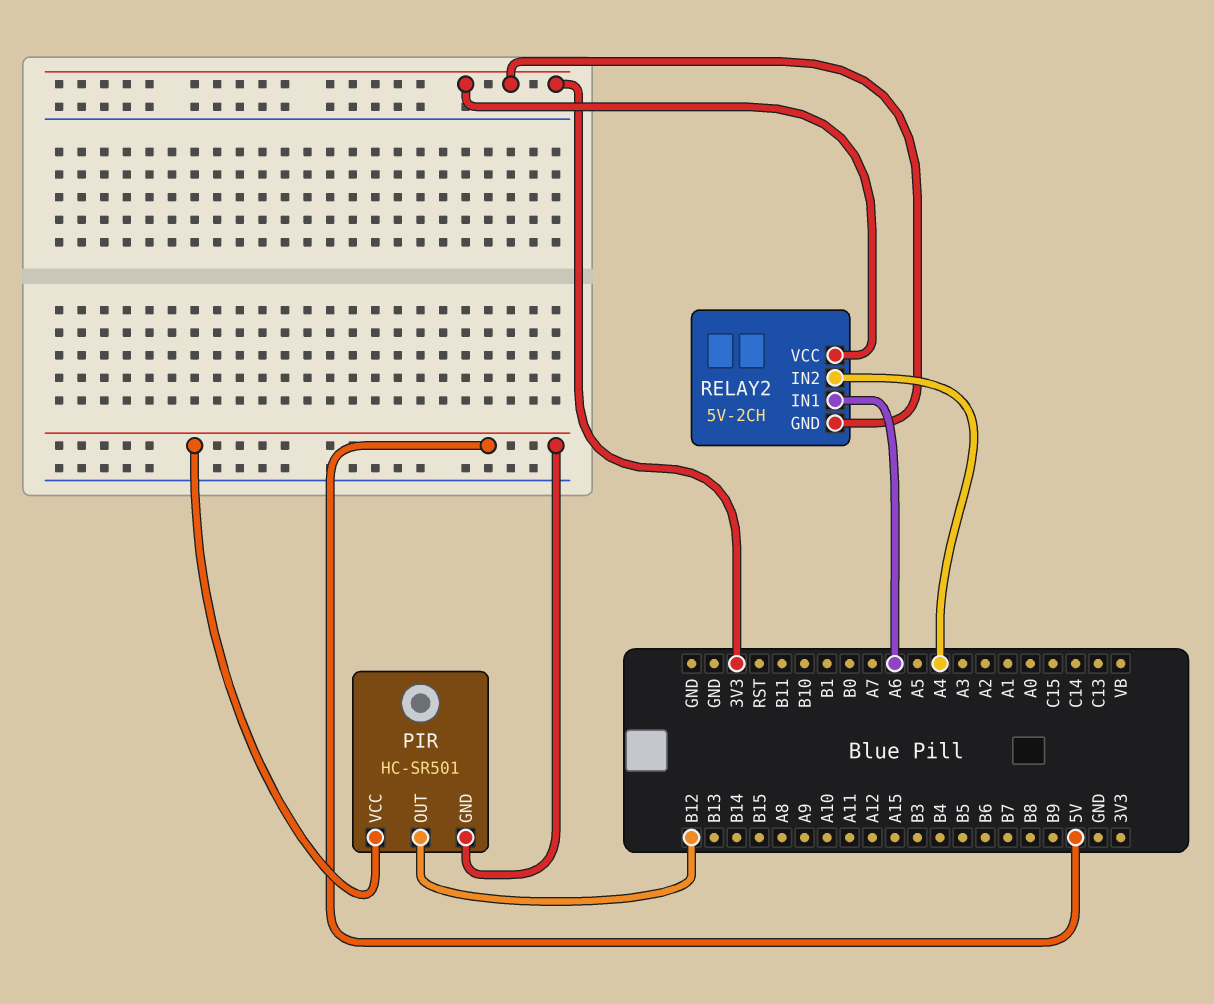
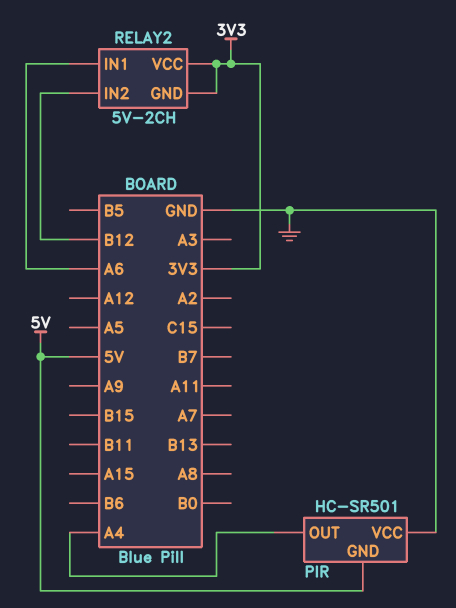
PIR pin OUT: B12 -> A4
PIR pin VCC: 5V -> GND
RELAY2 pin IN2: A4 -> B12

